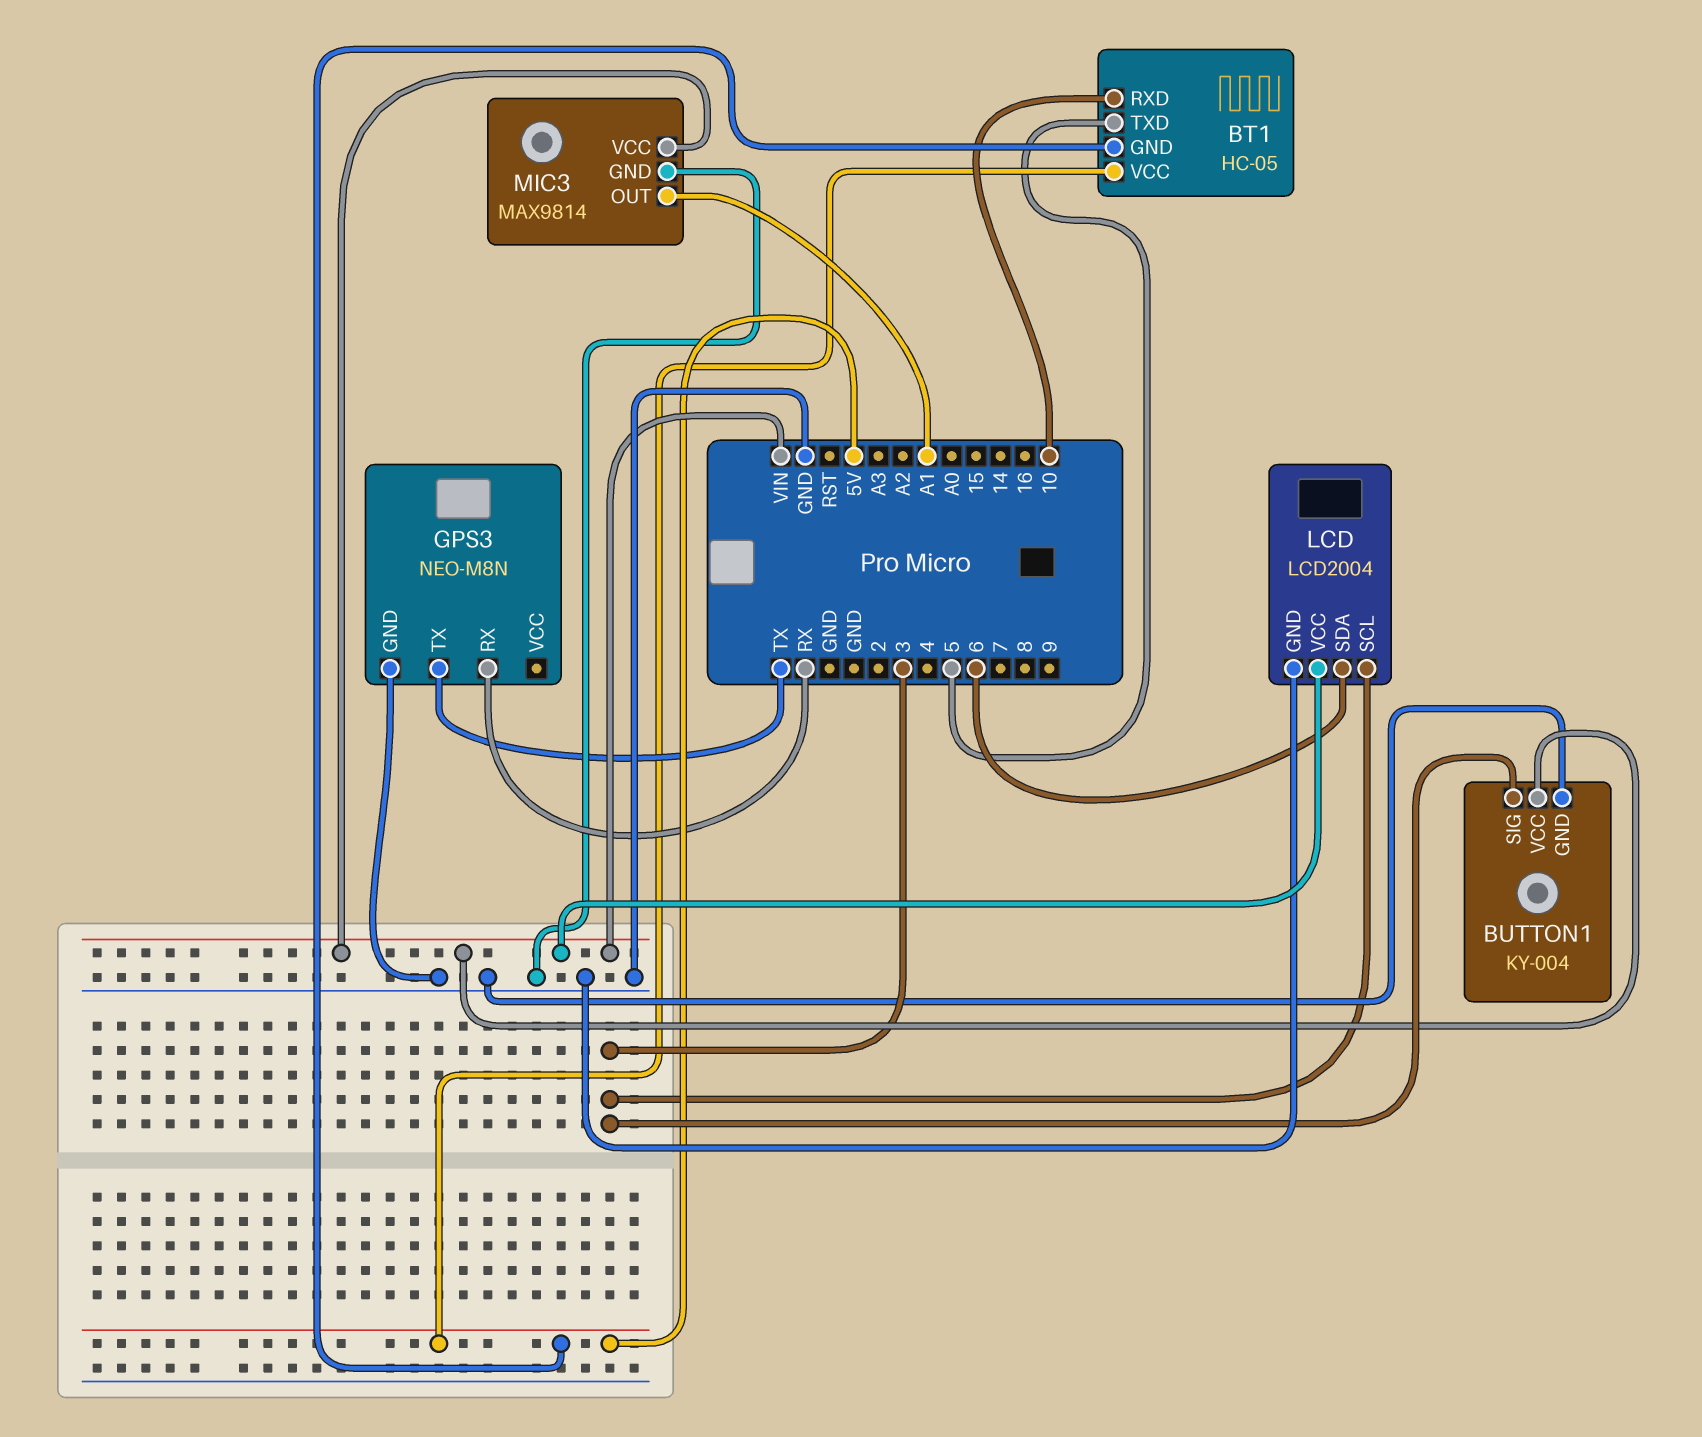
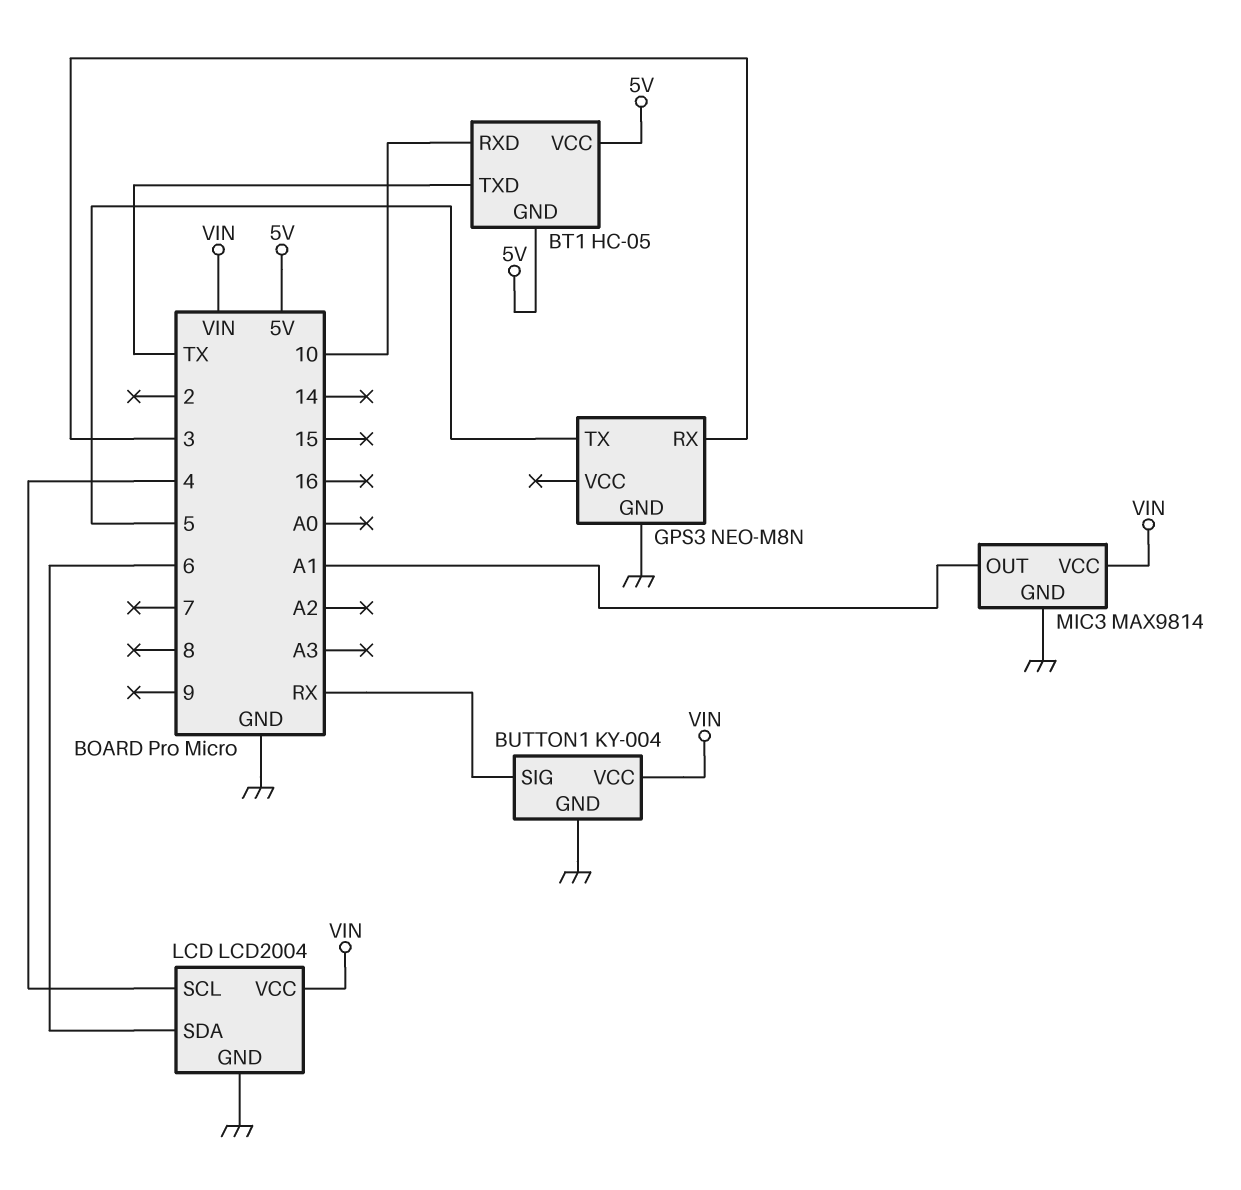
BT1 pin TXD: 5 -> TX
BUTTON1 pin SIG: 3 -> RX
GPS3 pin RX: RX -> 3
GPS3 pin TX: TX -> 5
LCD pin SCL: 3 -> 4

